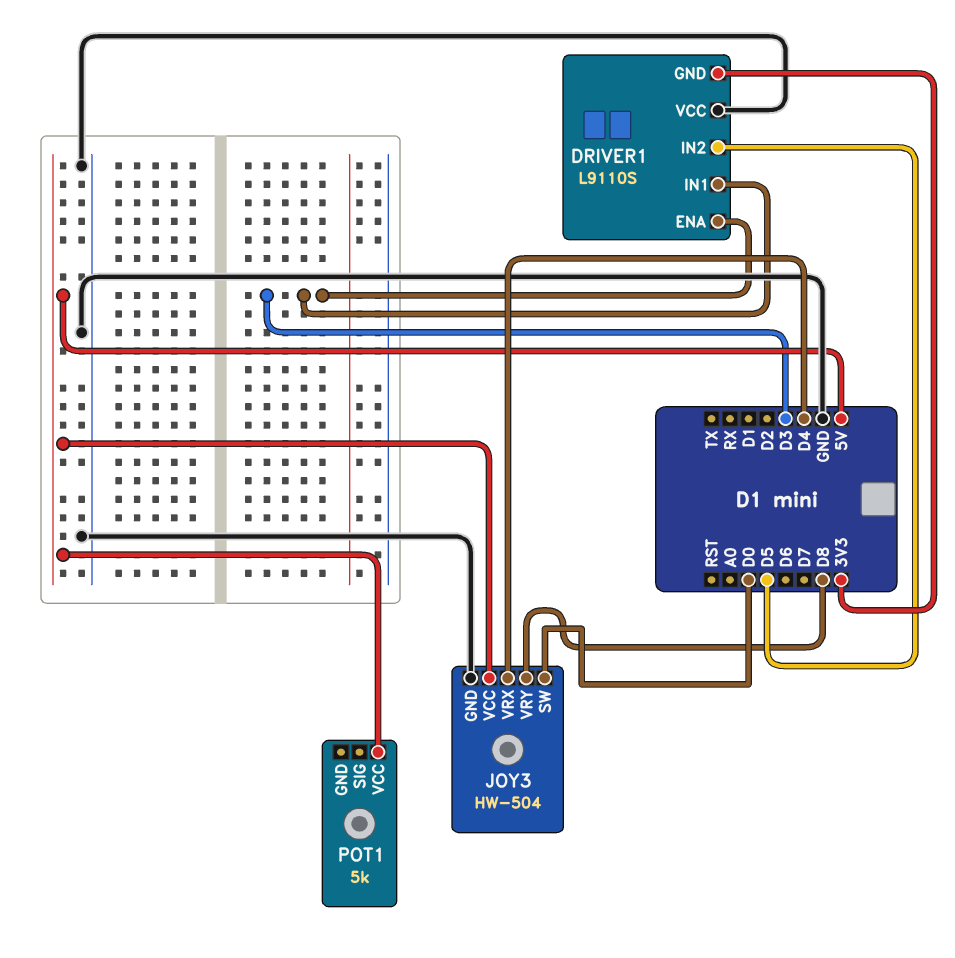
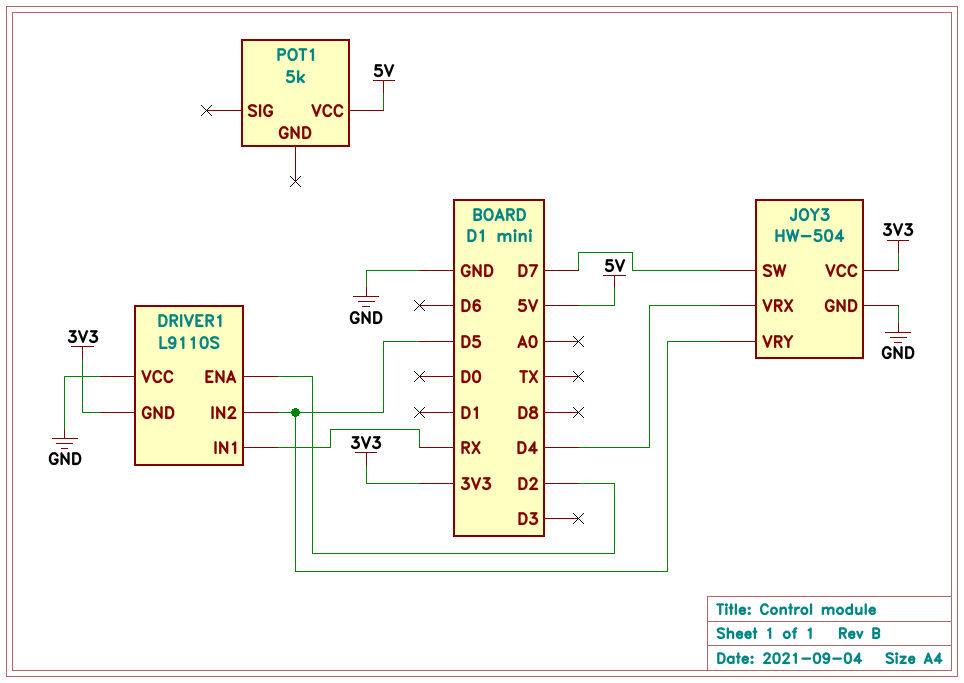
DRIVER1 pin ENA: D3 -> D2
DRIVER1 pin IN1: D3 -> RX
JOY3 pin SW: D0 -> D7
JOY3 pin VCC: 5V -> 3V3
JOY3 pin VRY: D8 -> D5

